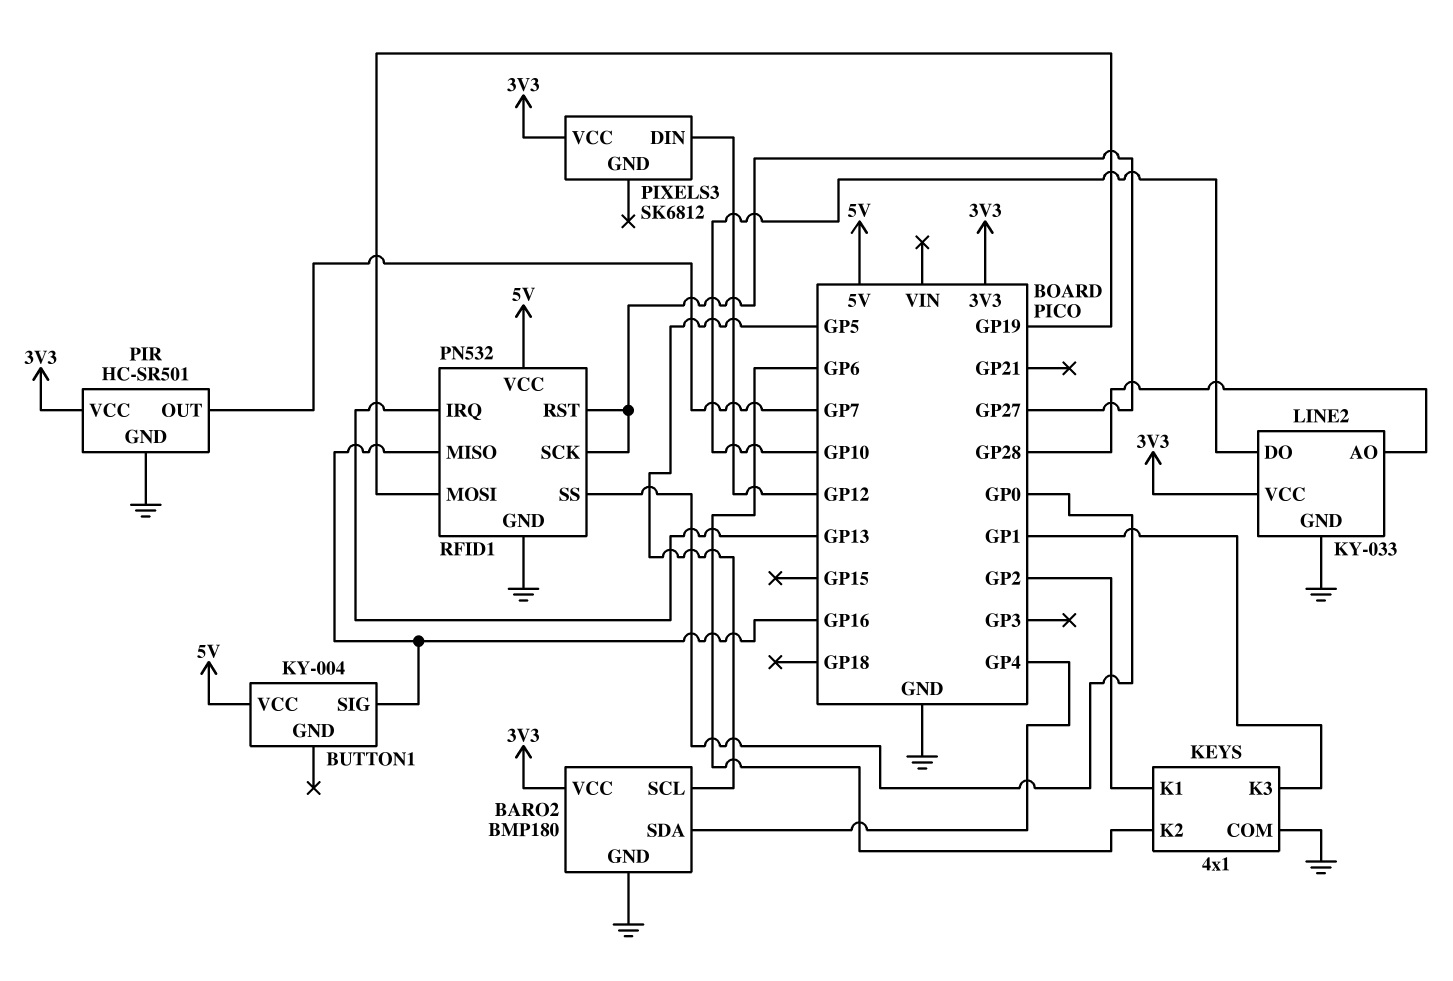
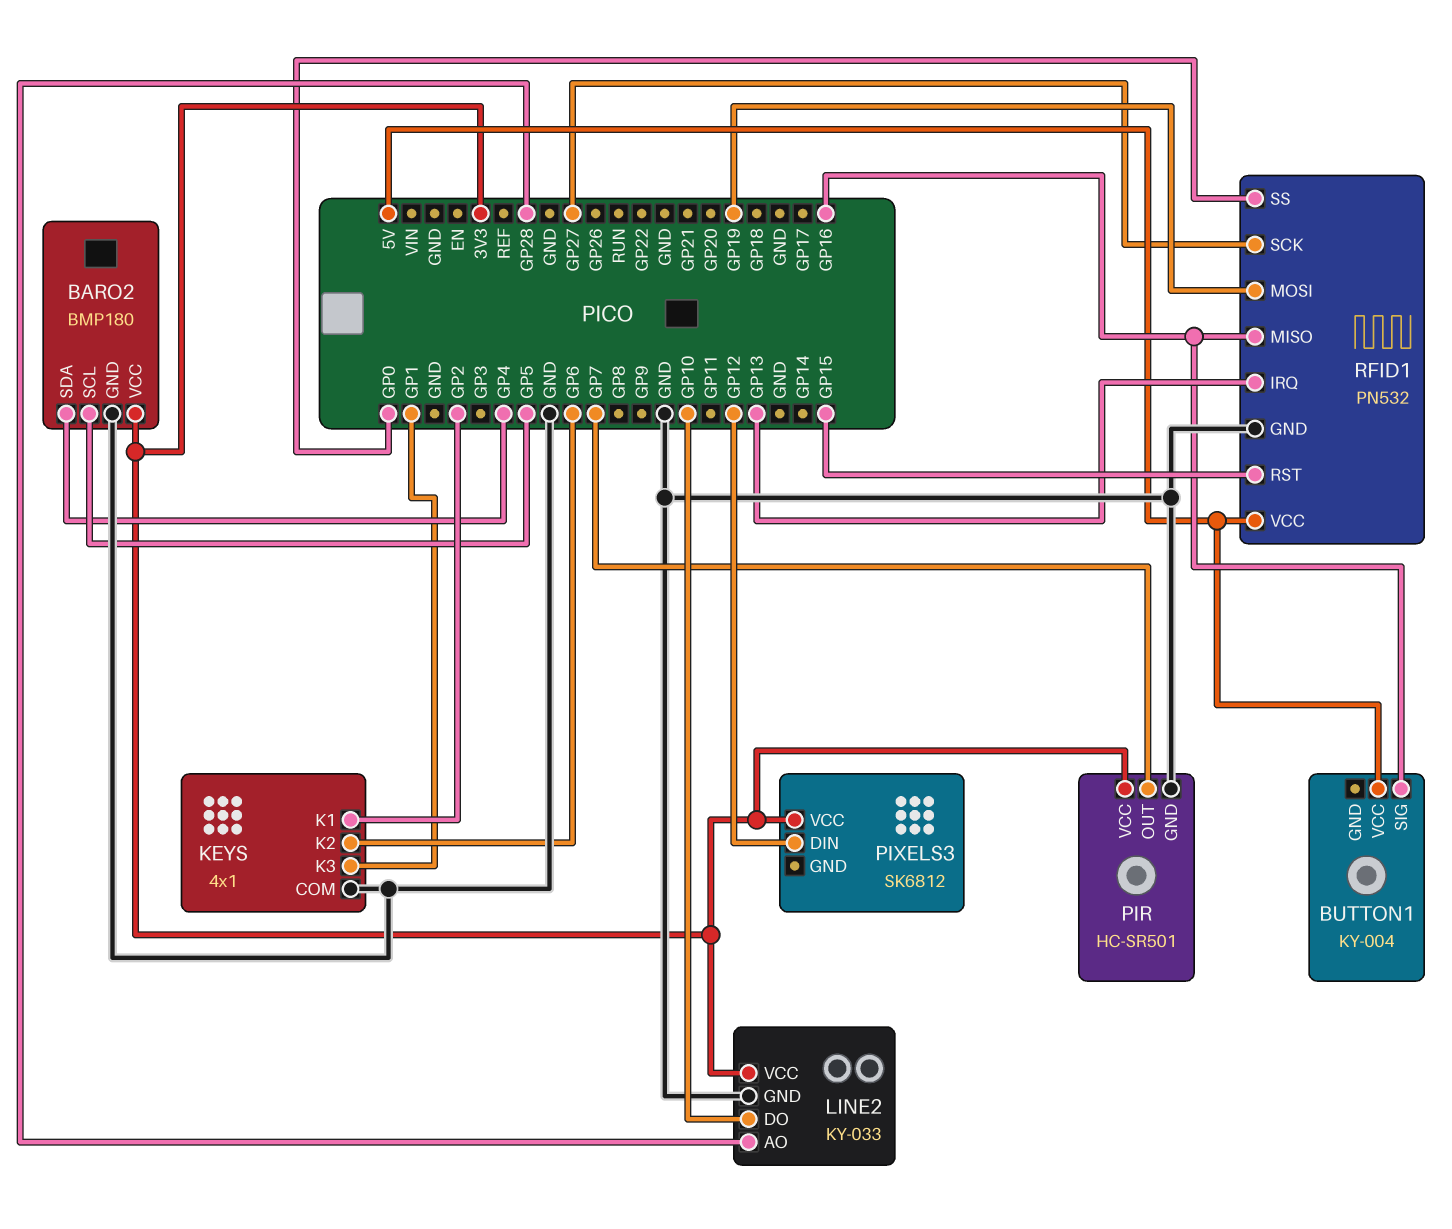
RFID1 pin RST: GP27 -> GP15

